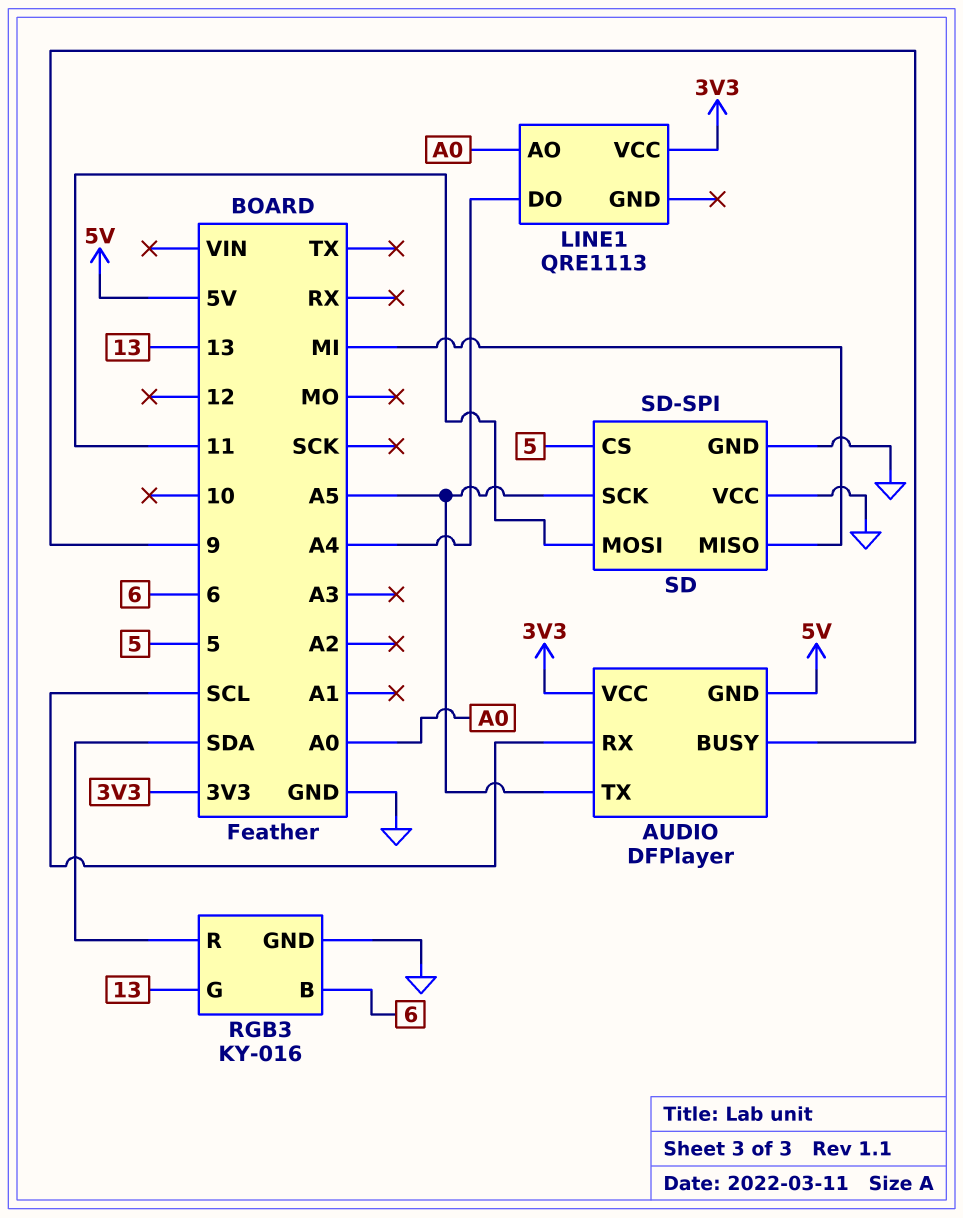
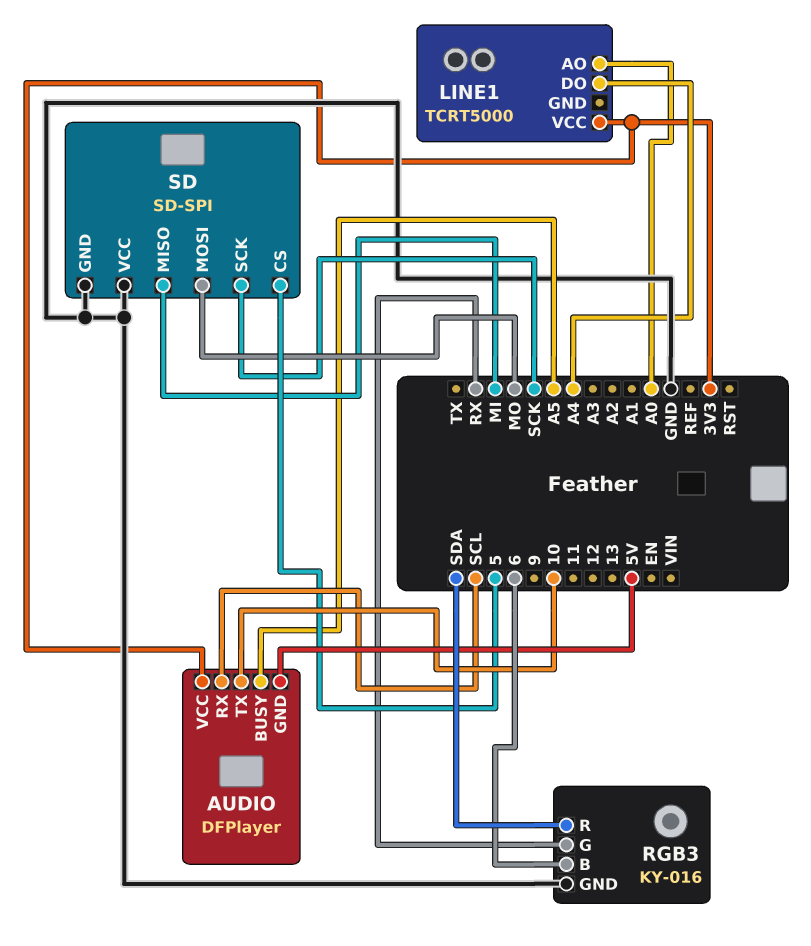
AUDIO pin BUSY: 9 -> A5
AUDIO pin TX: A5 -> 10
LINE1: QRE1113 -> TCRT5000
RGB3 pin G: 13 -> RX
SD pin MOSI: 11 -> MO
SD pin SCK: A5 -> SCK

